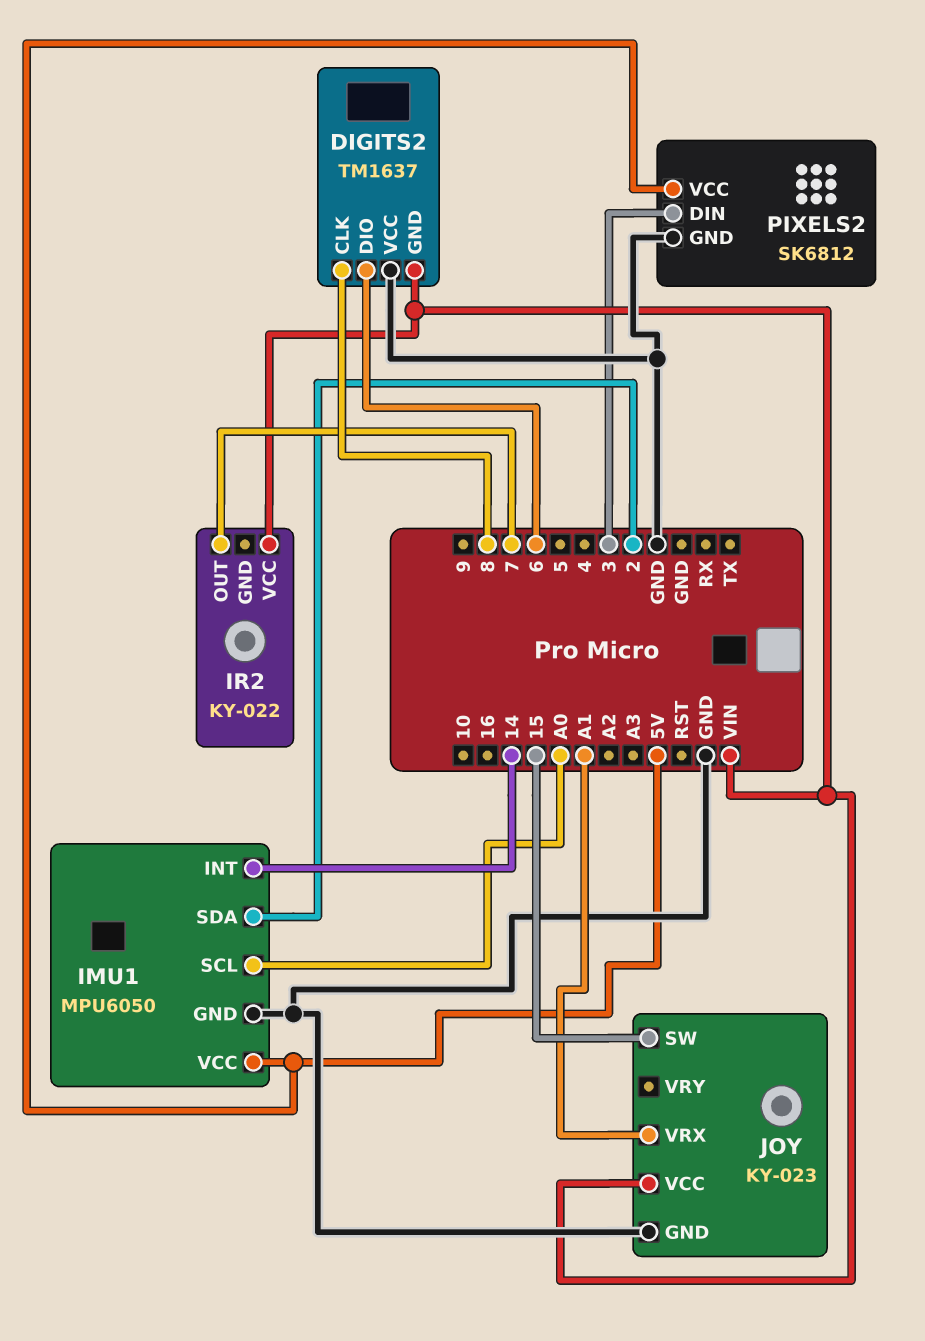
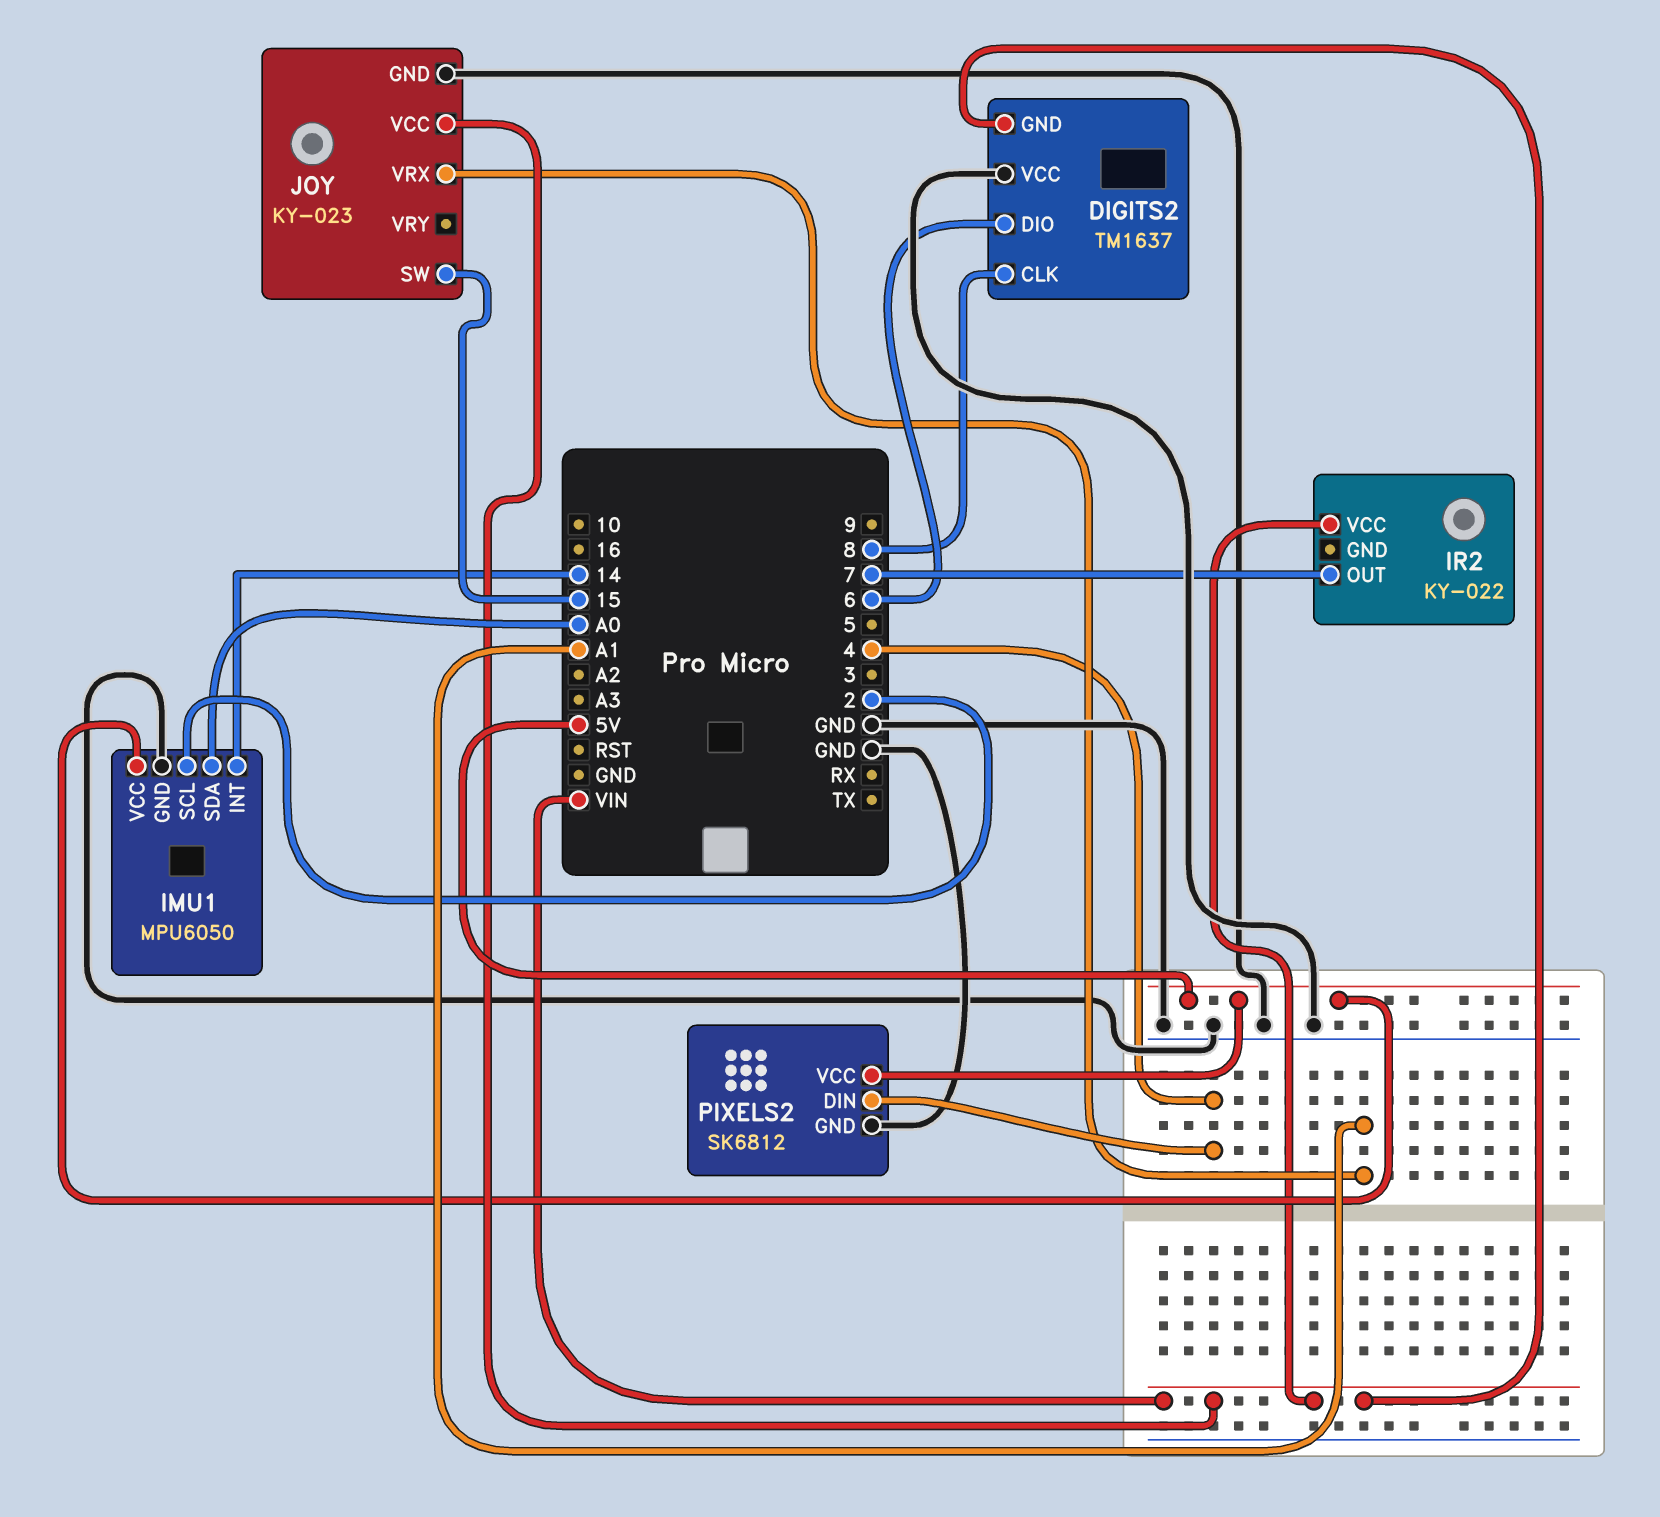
IMU1 pin SCL: A0 -> 2
IMU1 pin SDA: 2 -> A0
PIXELS2 pin DIN: 3 -> 4

